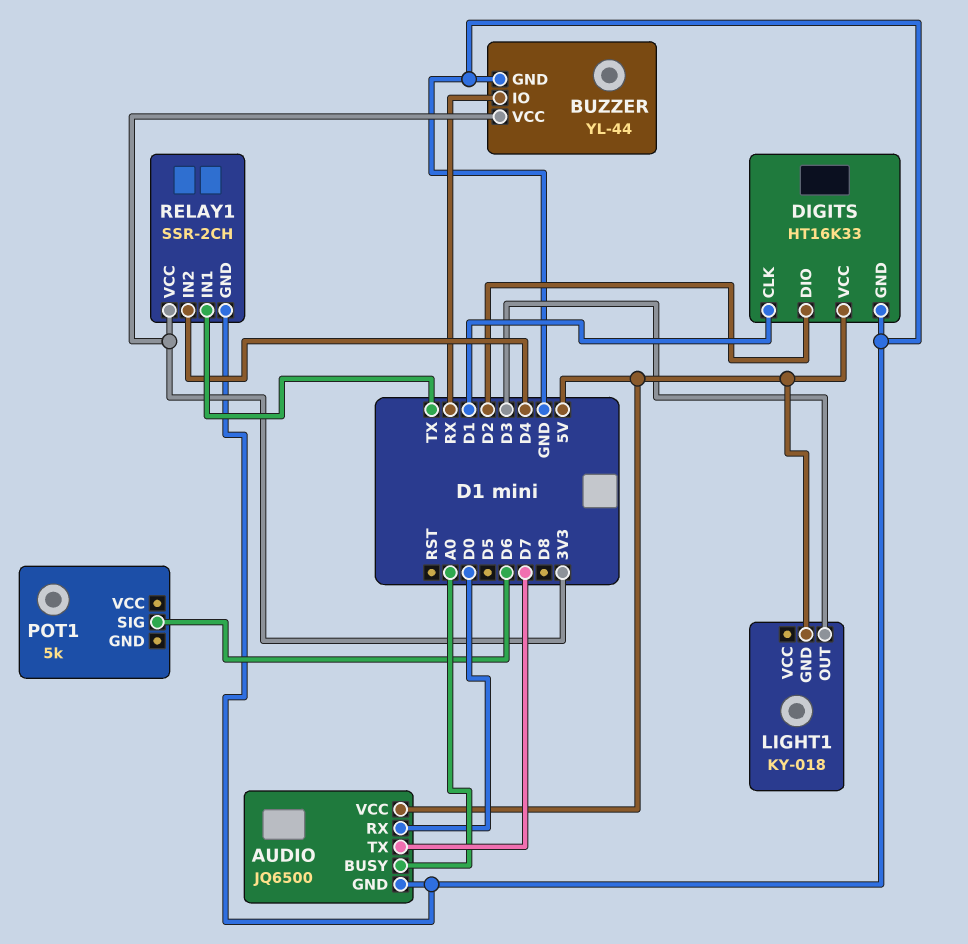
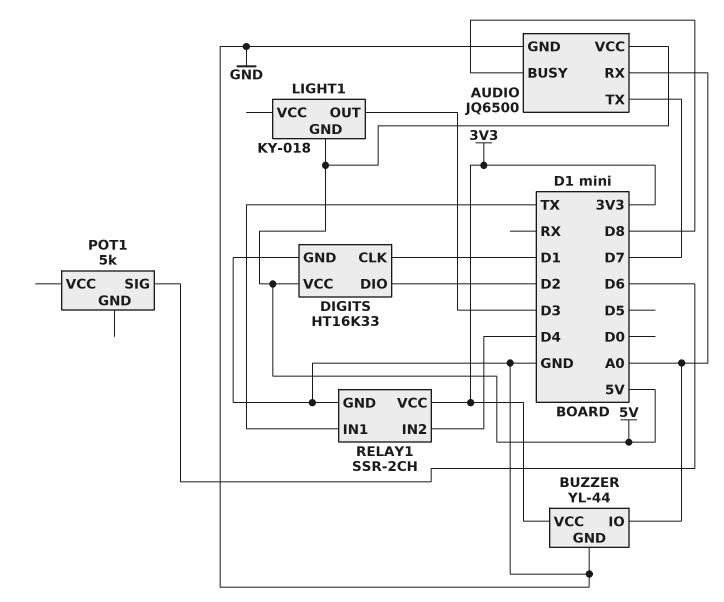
AUDIO pin BUSY: A0 -> D8
AUDIO pin RX: D0 -> A0
BUZZER pin IO: RX -> A0

